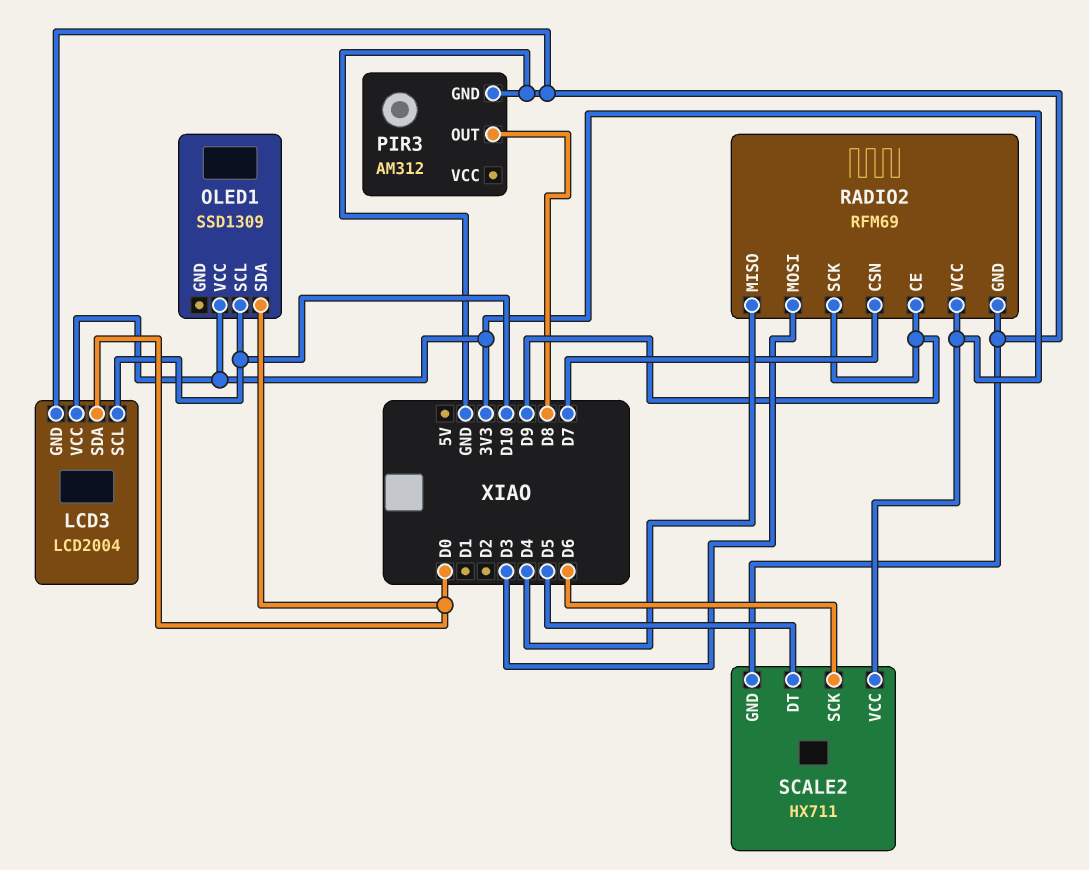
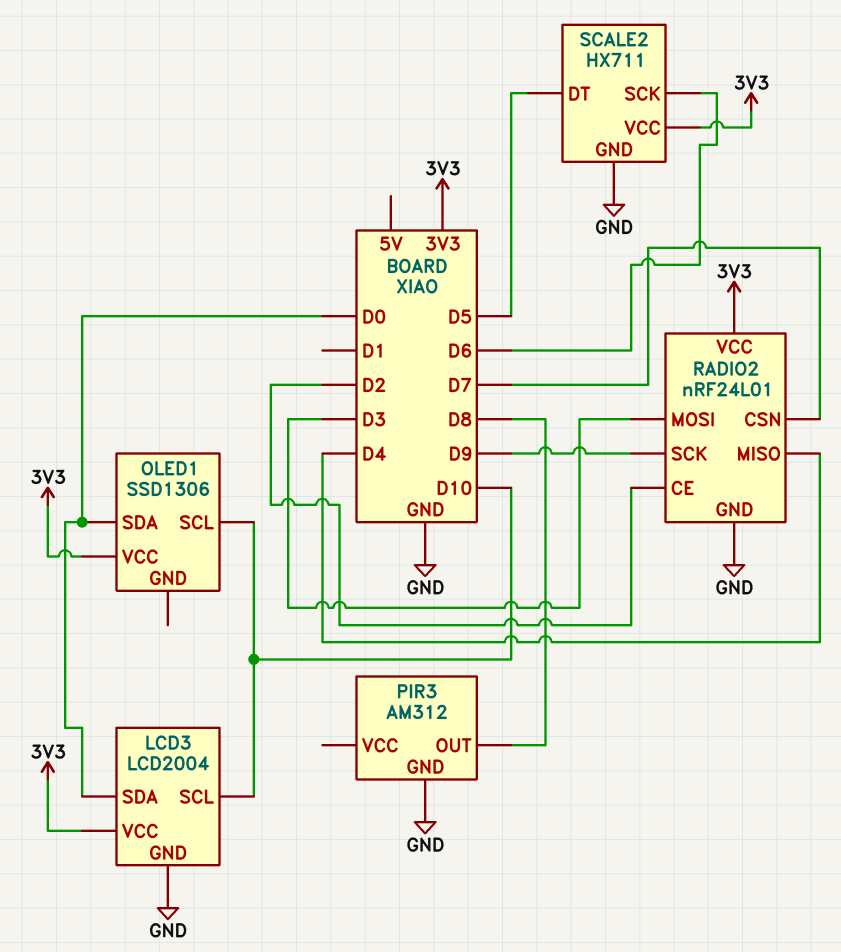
OLED1: SSD1309 -> SSD1306
RADIO2: RFM69 -> nRF24L01
RADIO2 pin CE: D9 -> D2

